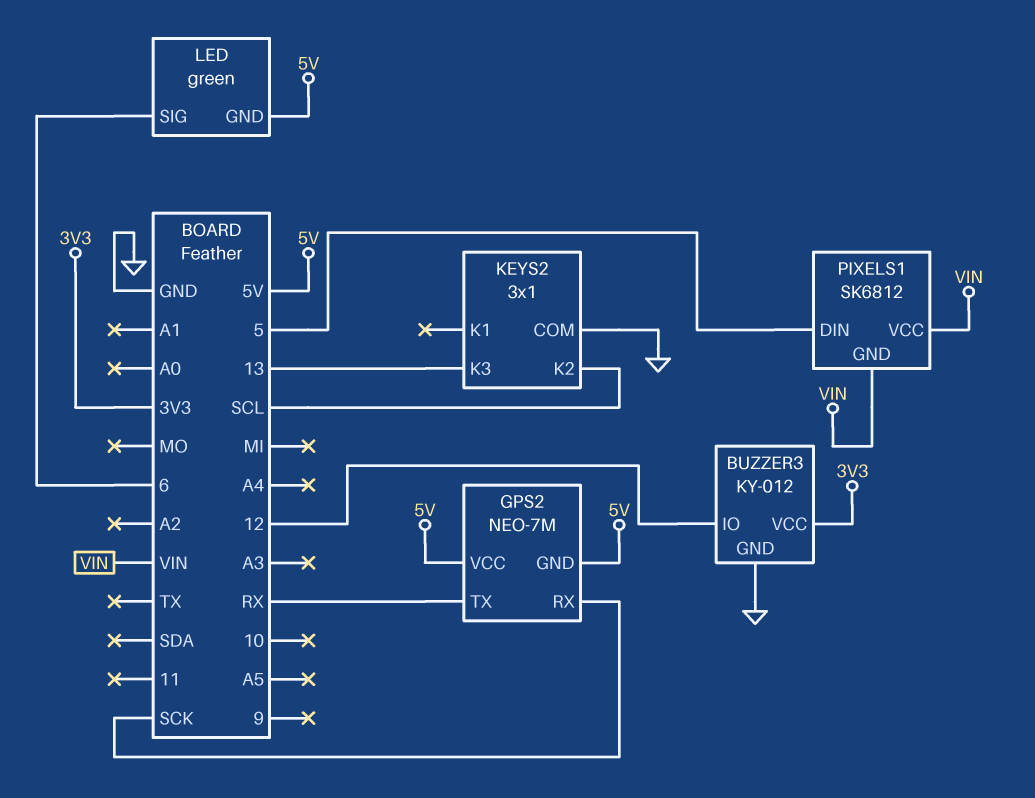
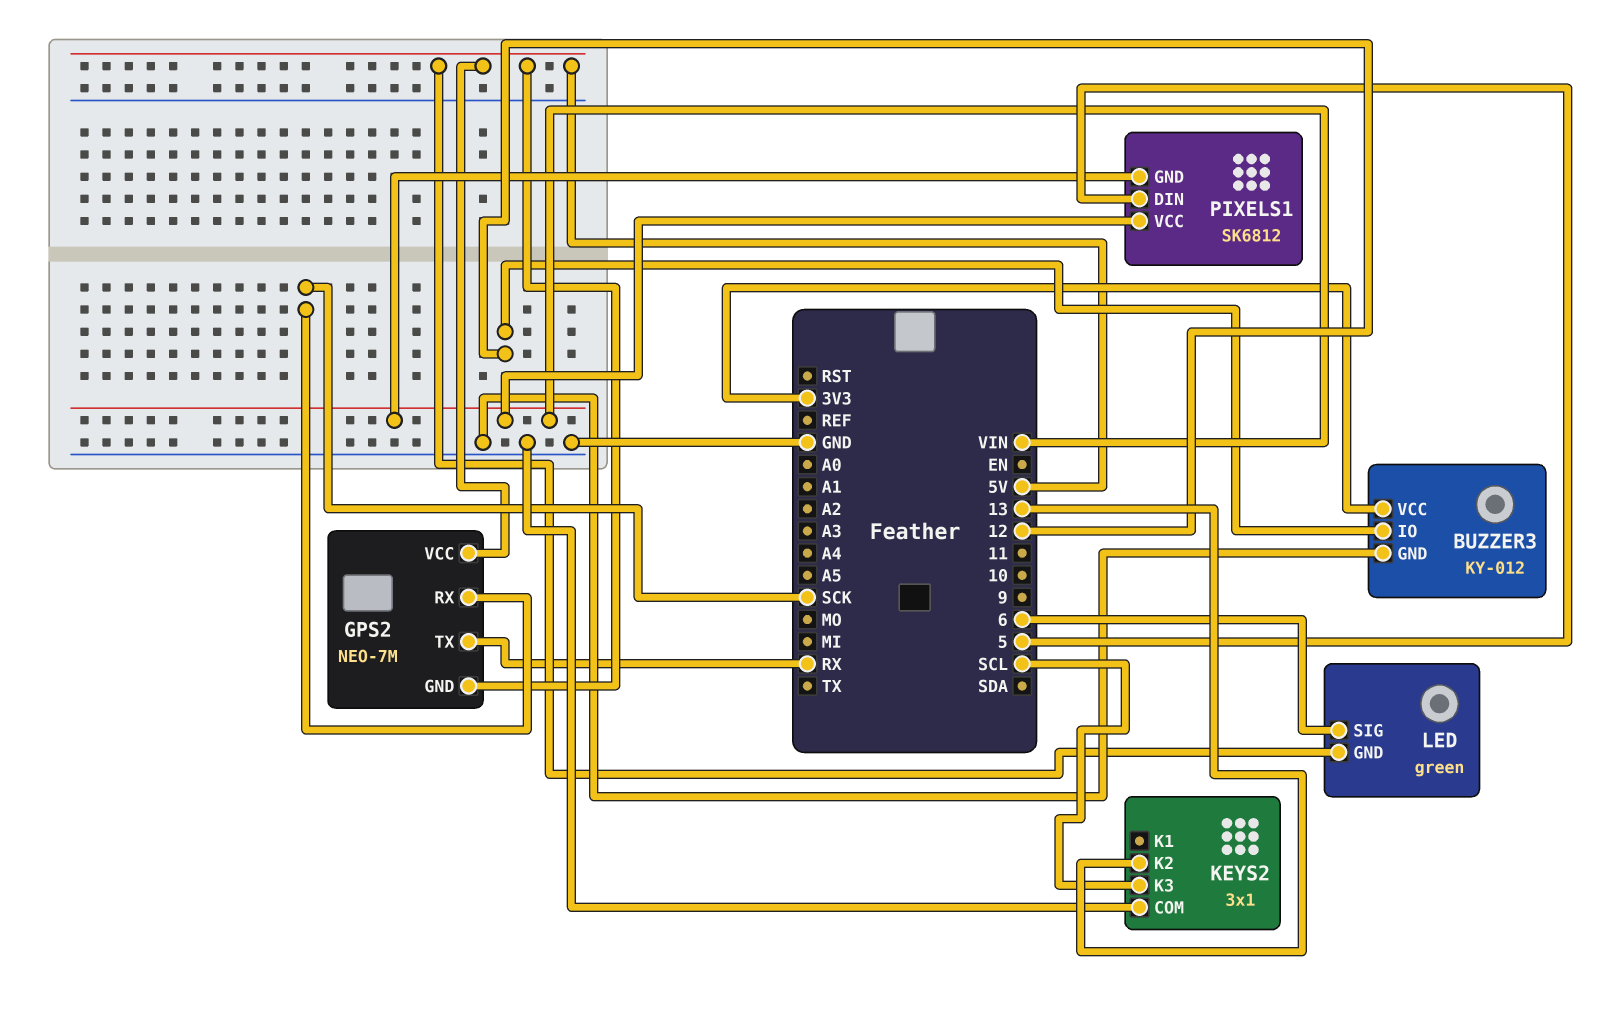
KEYS2 pin K2: SCL -> 13
KEYS2 pin K3: 13 -> SCL

